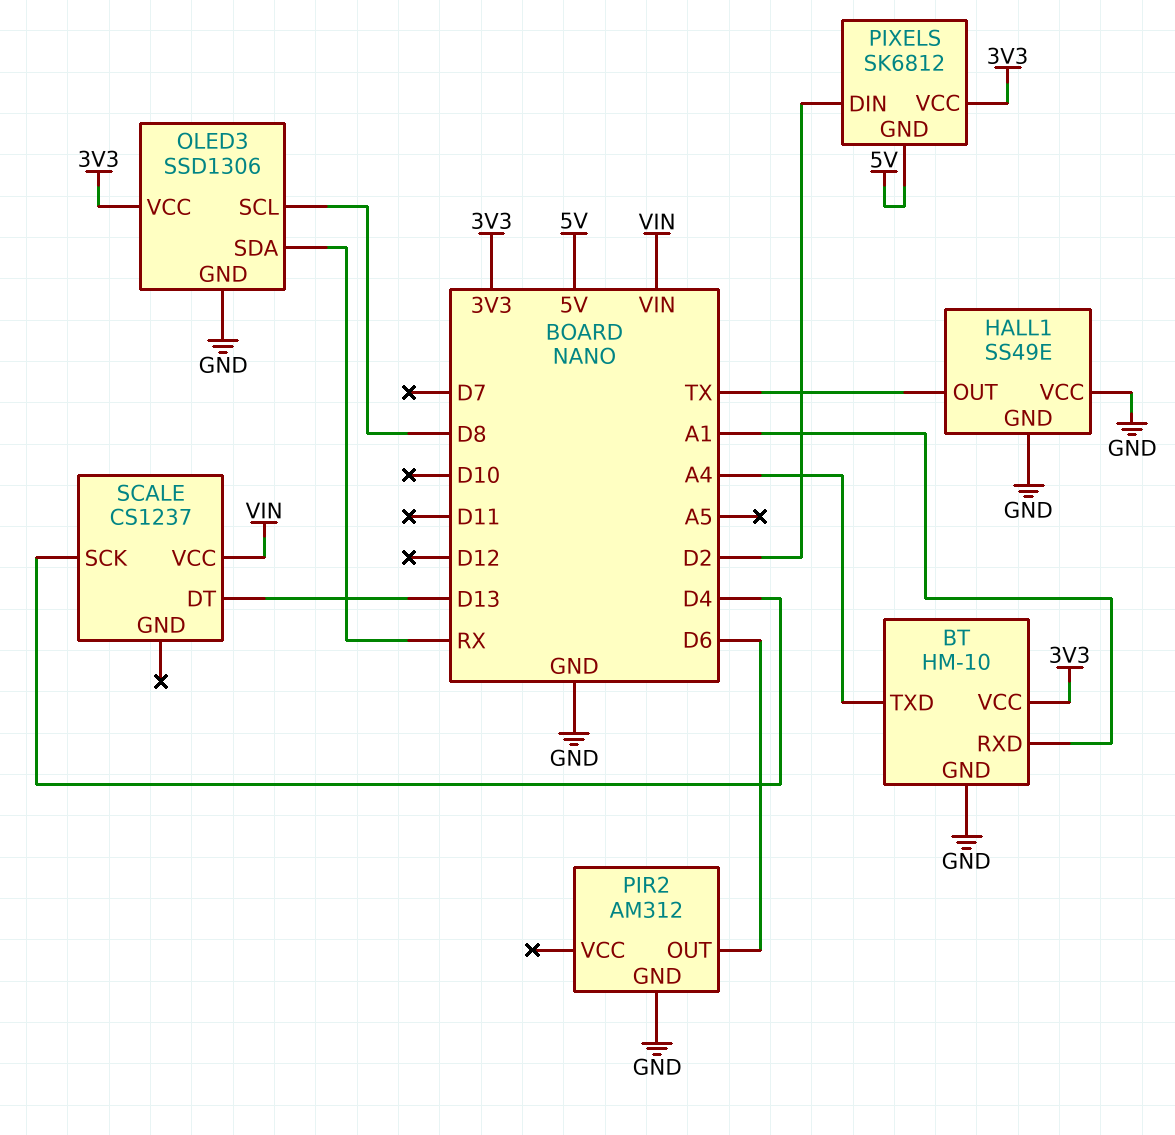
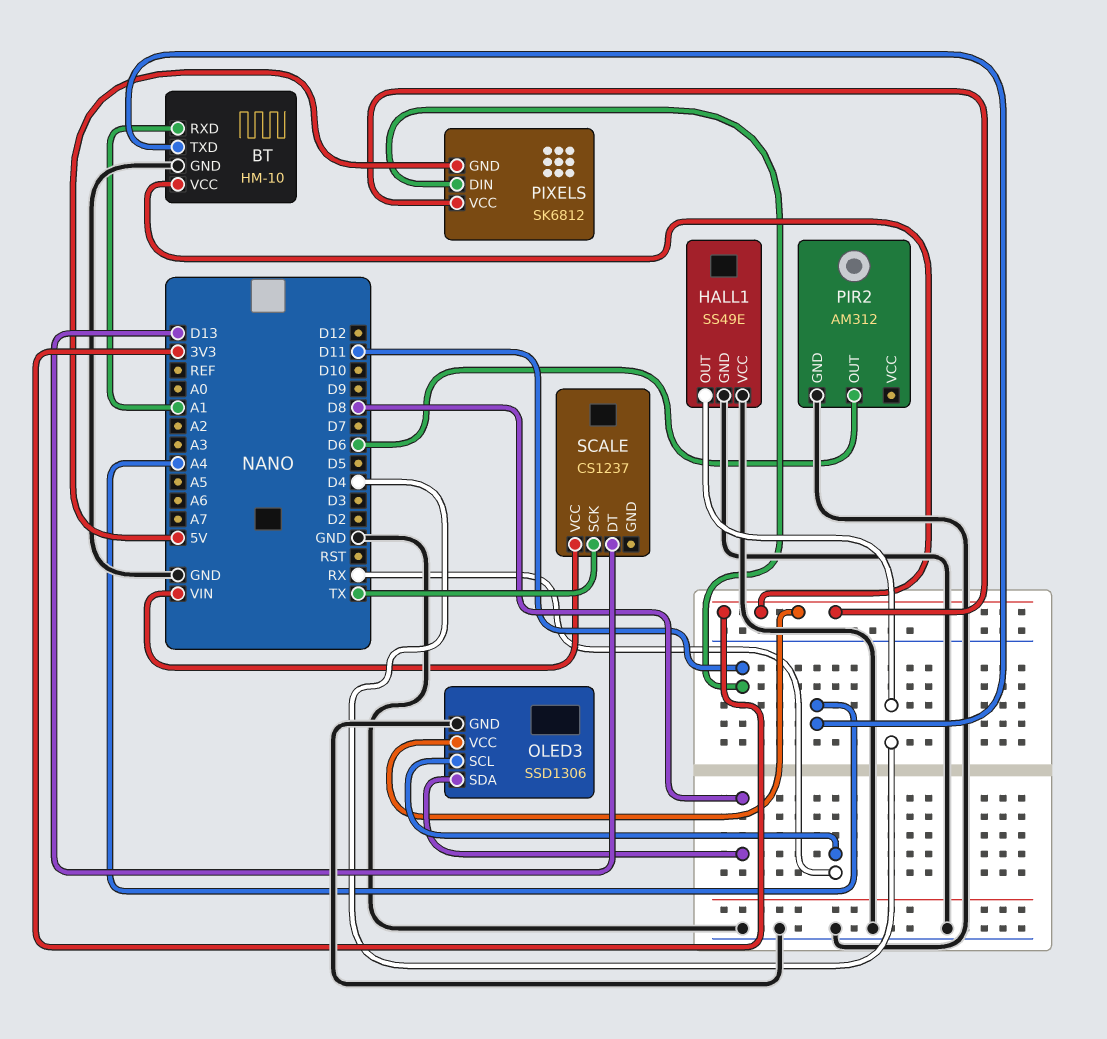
HALL1 pin OUT: TX -> D4
OLED3 pin SCL: D8 -> RX
OLED3 pin SDA: RX -> D8
PIXELS pin DIN: D2 -> D11
SCALE pin SCK: D4 -> TX

